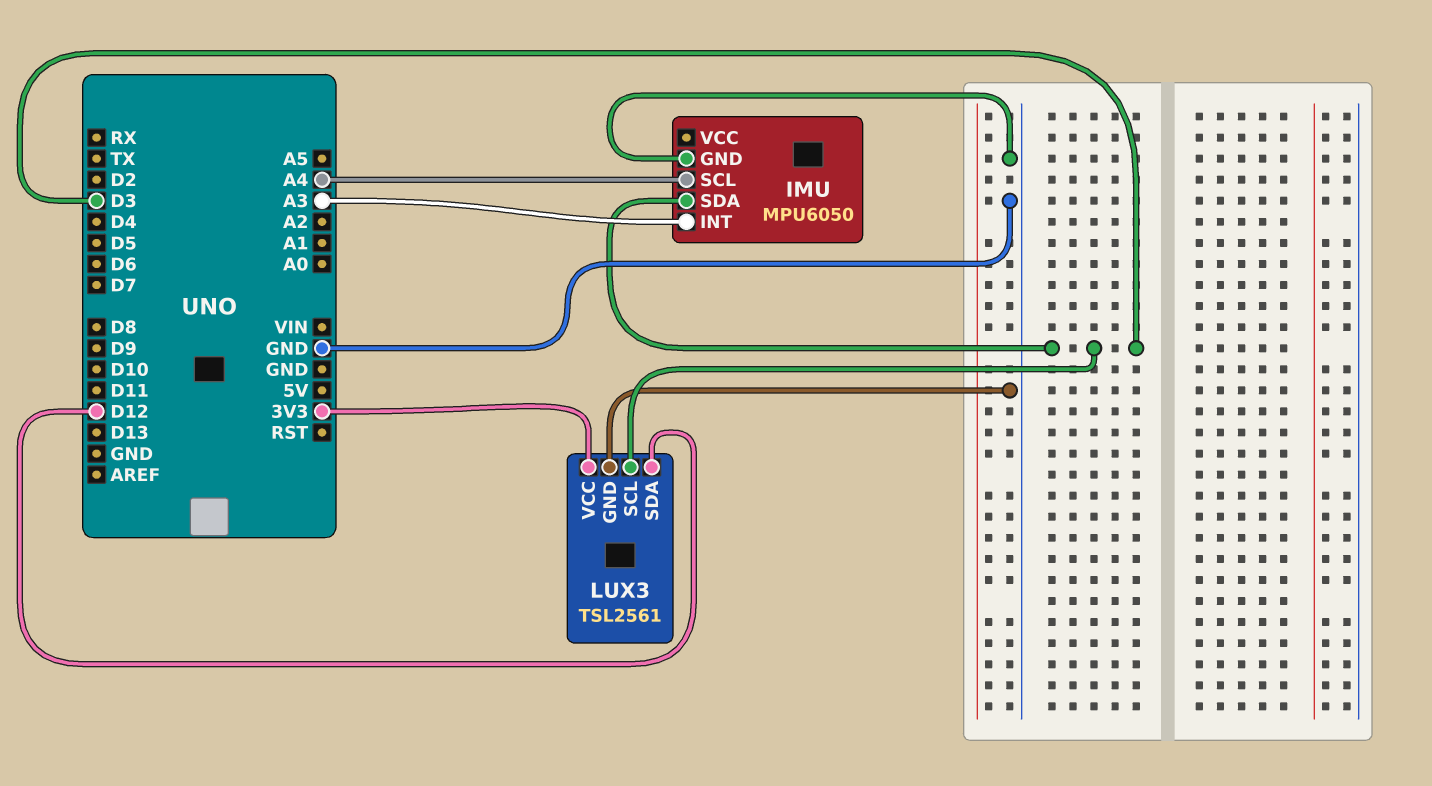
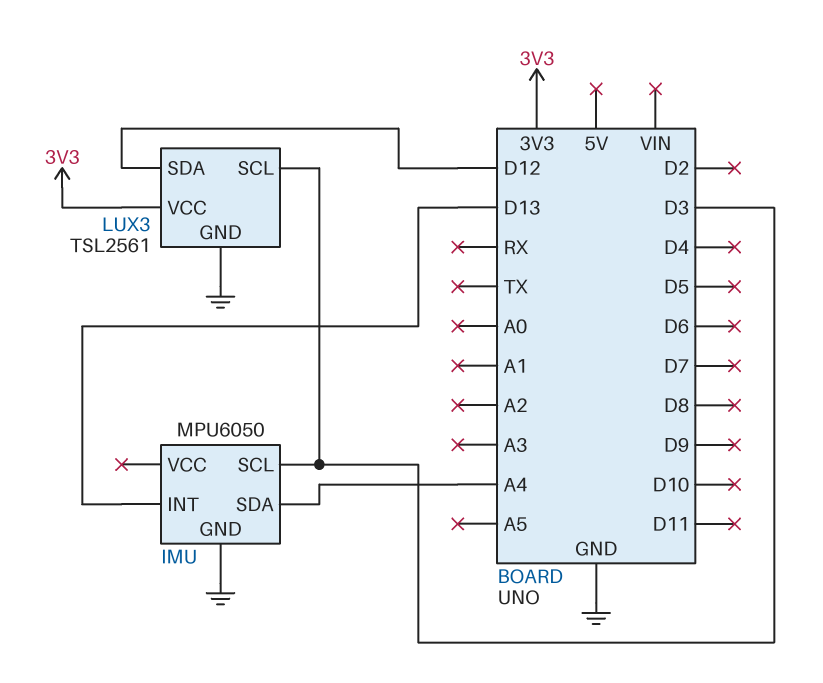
IMU pin INT: A3 -> D13
IMU pin SCL: A4 -> D3
IMU pin SDA: D3 -> A4

